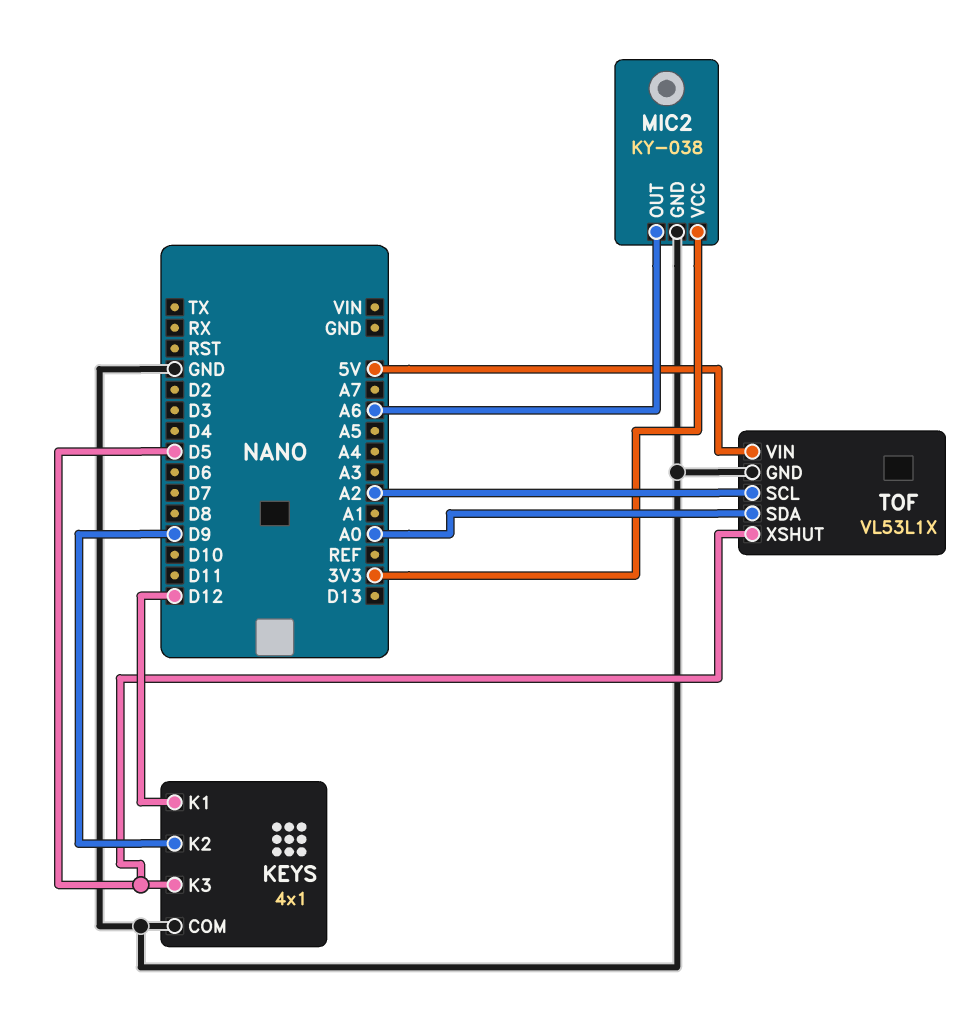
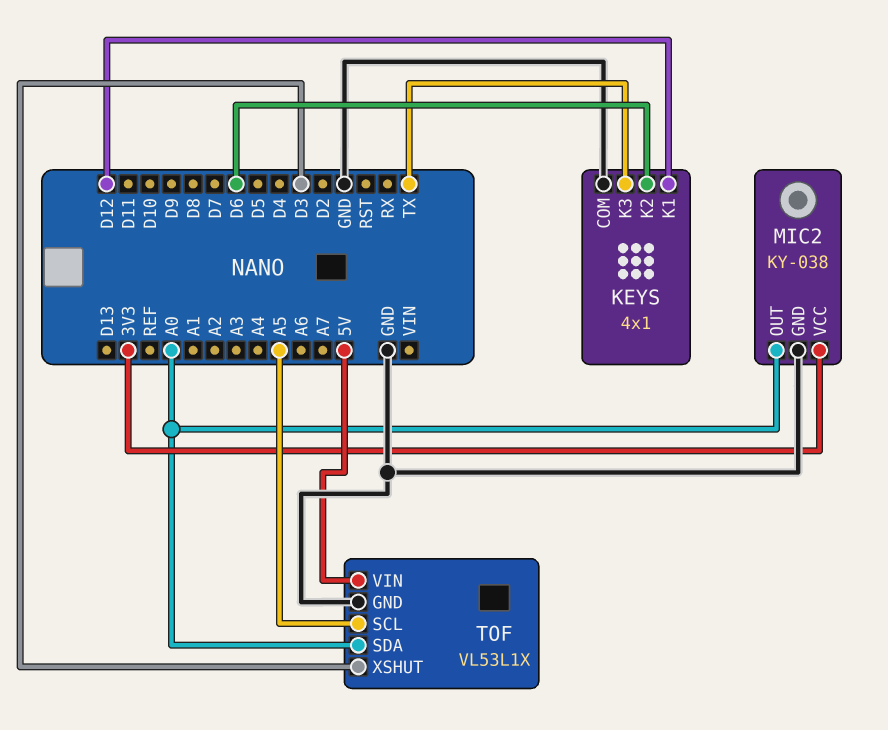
KEYS pin K2: D9 -> D6
KEYS pin K3: D5 -> TX
MIC2 pin OUT: A6 -> A0
TOF pin SCL: A2 -> A5
TOF pin XSHUT: D5 -> D3

